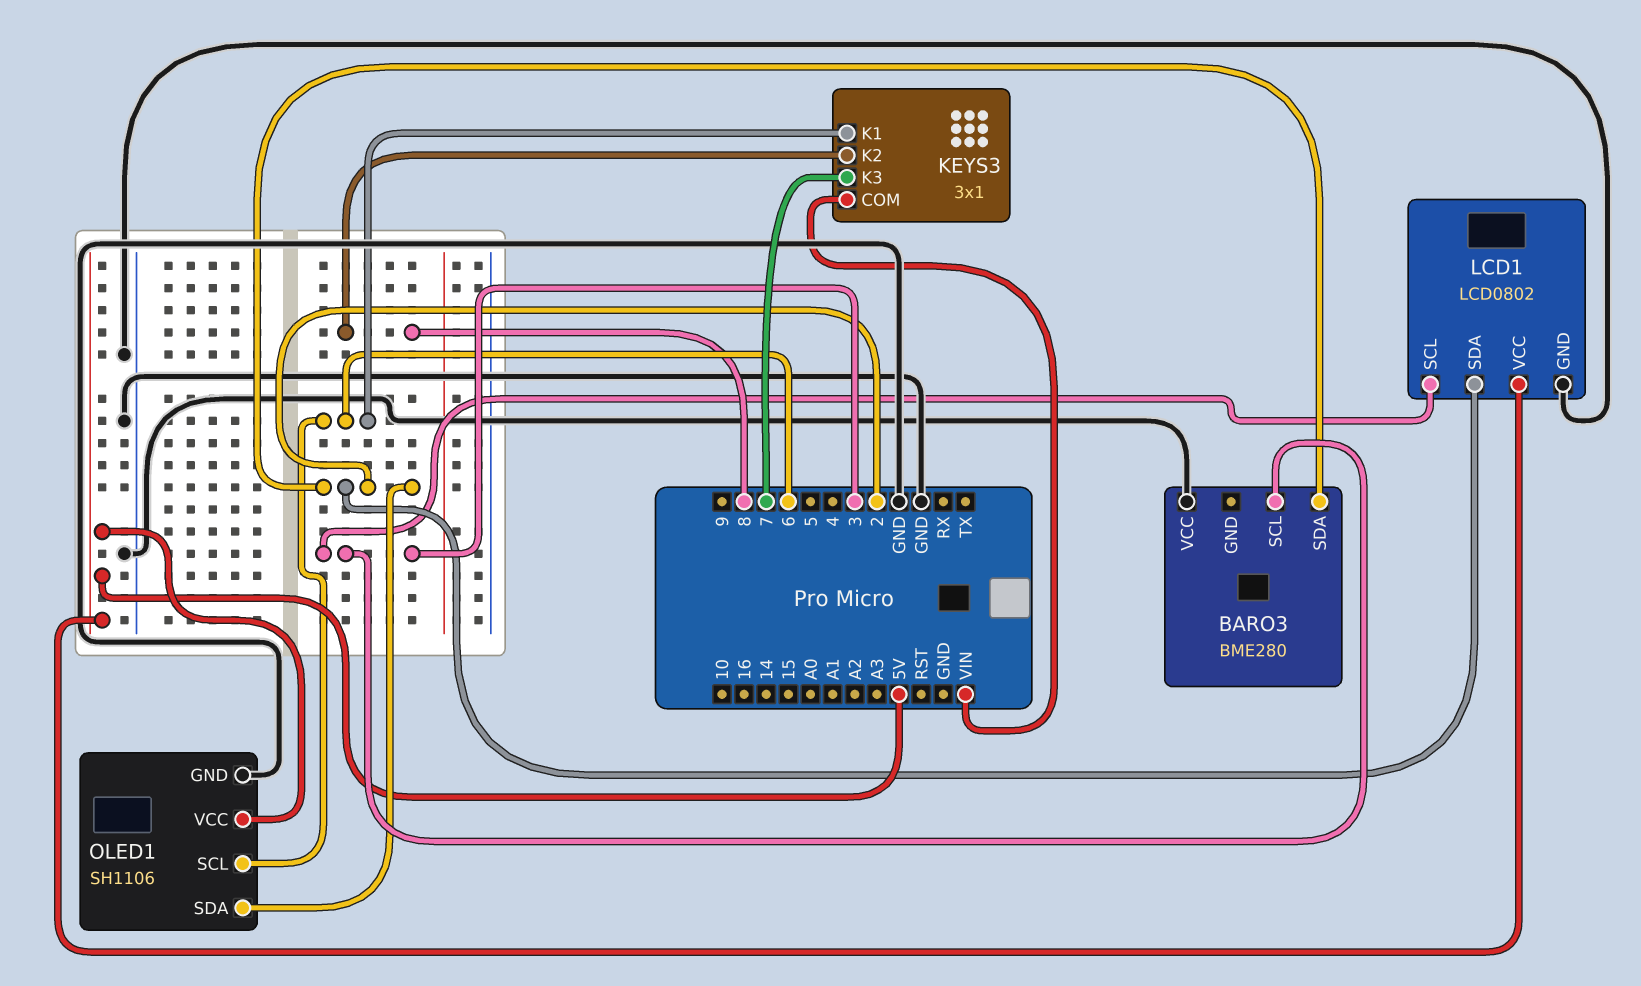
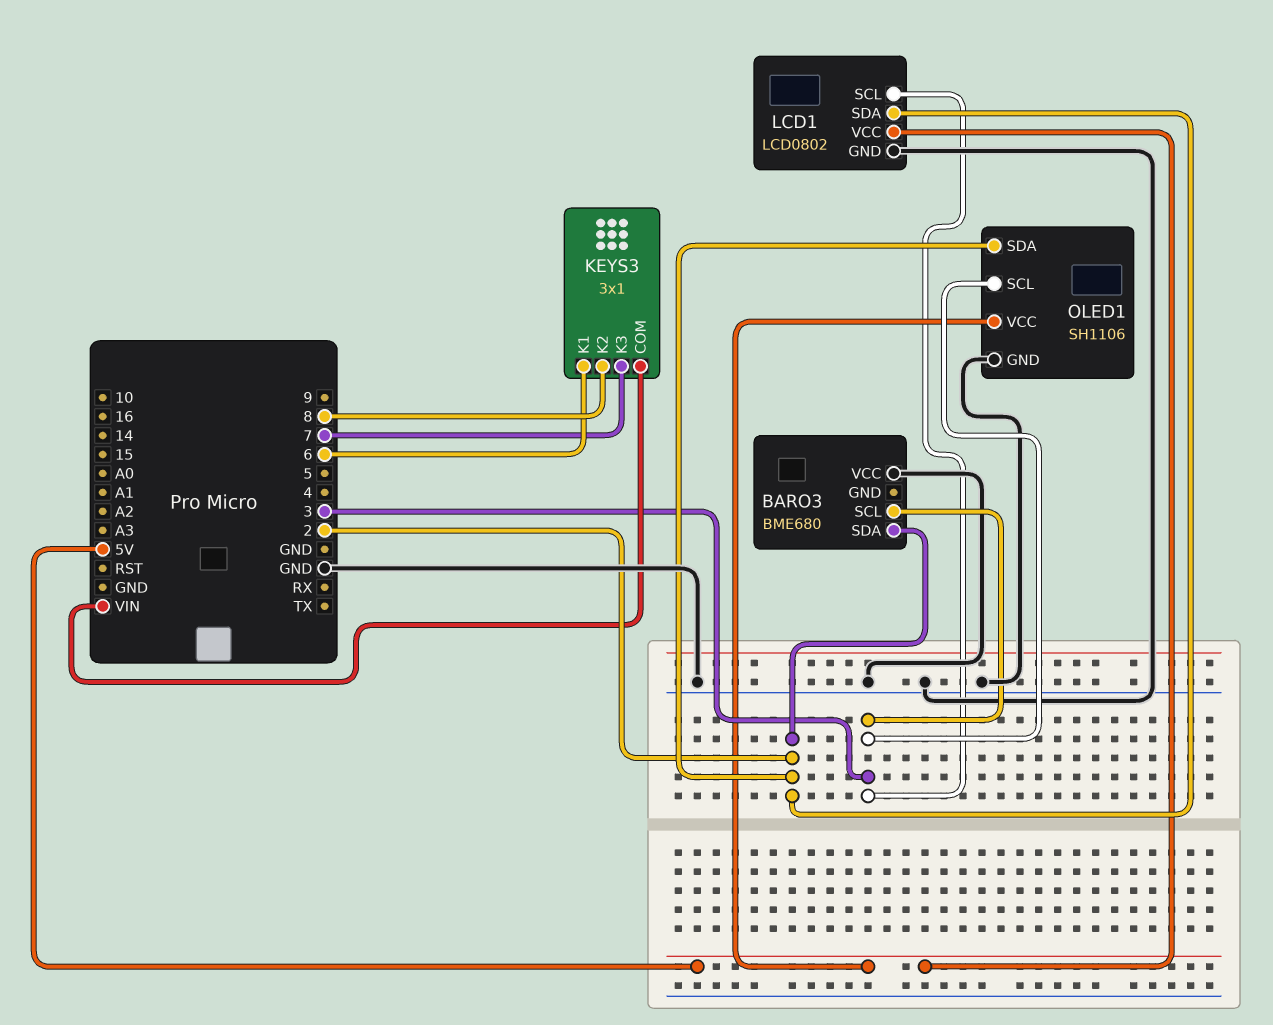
BARO3: BME280 -> BME680
OLED1 pin SCL: 6 -> 3

